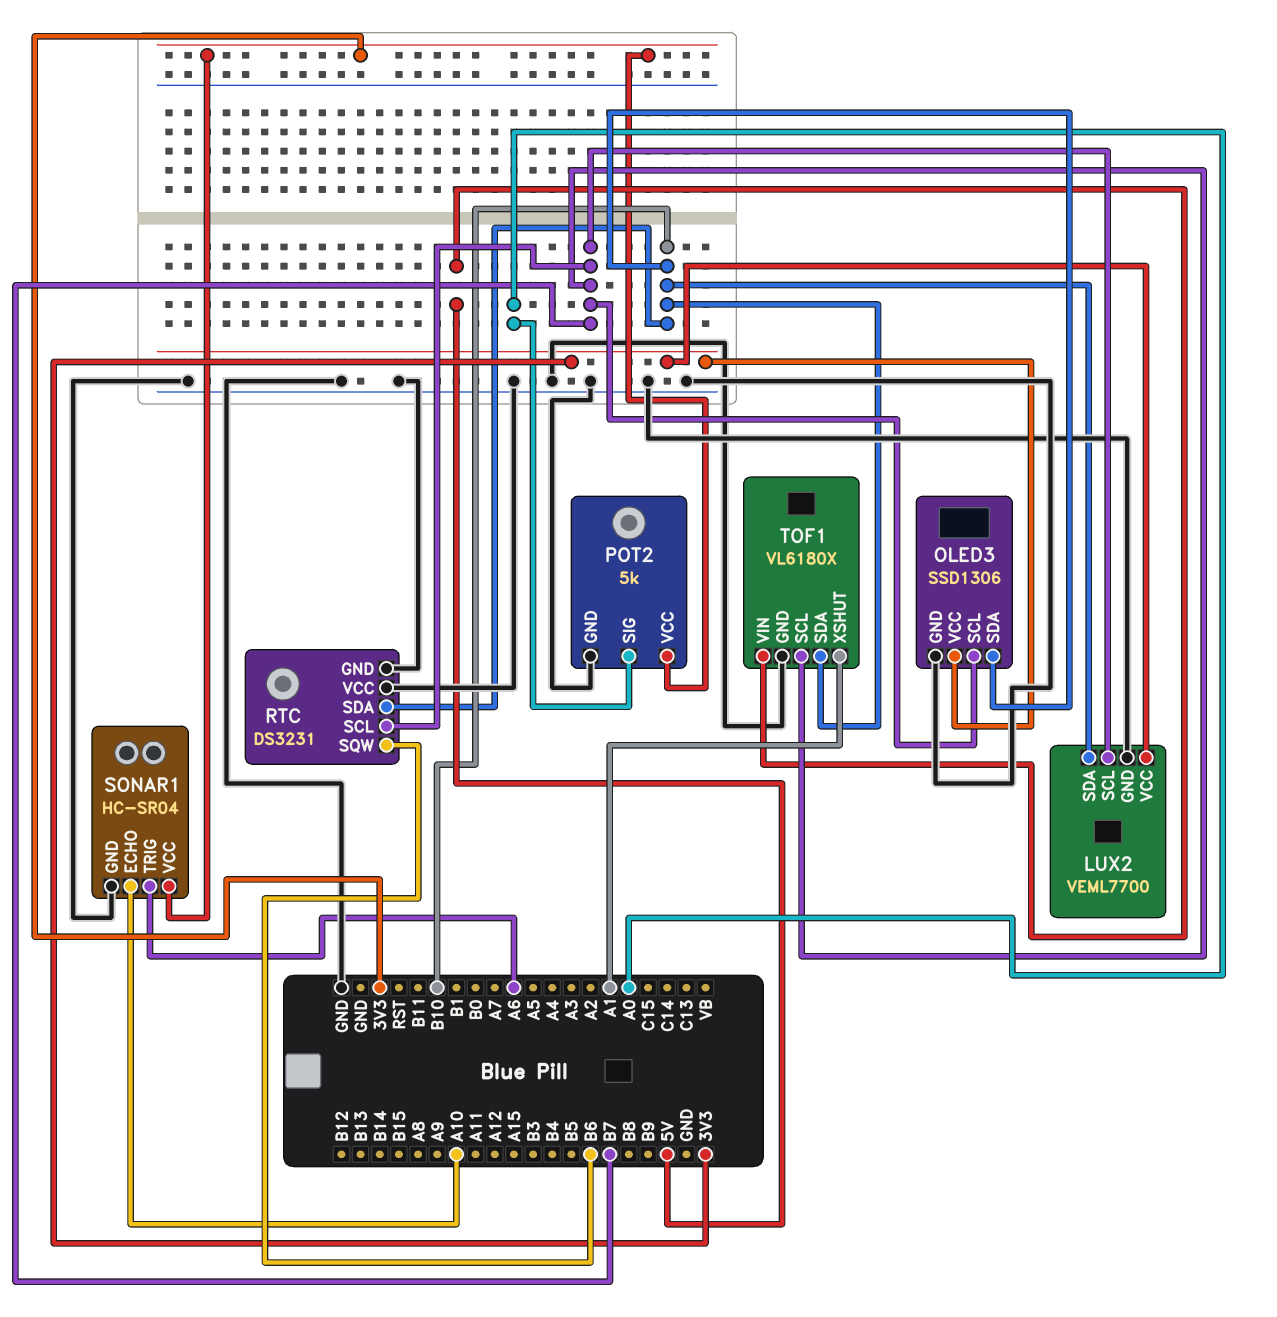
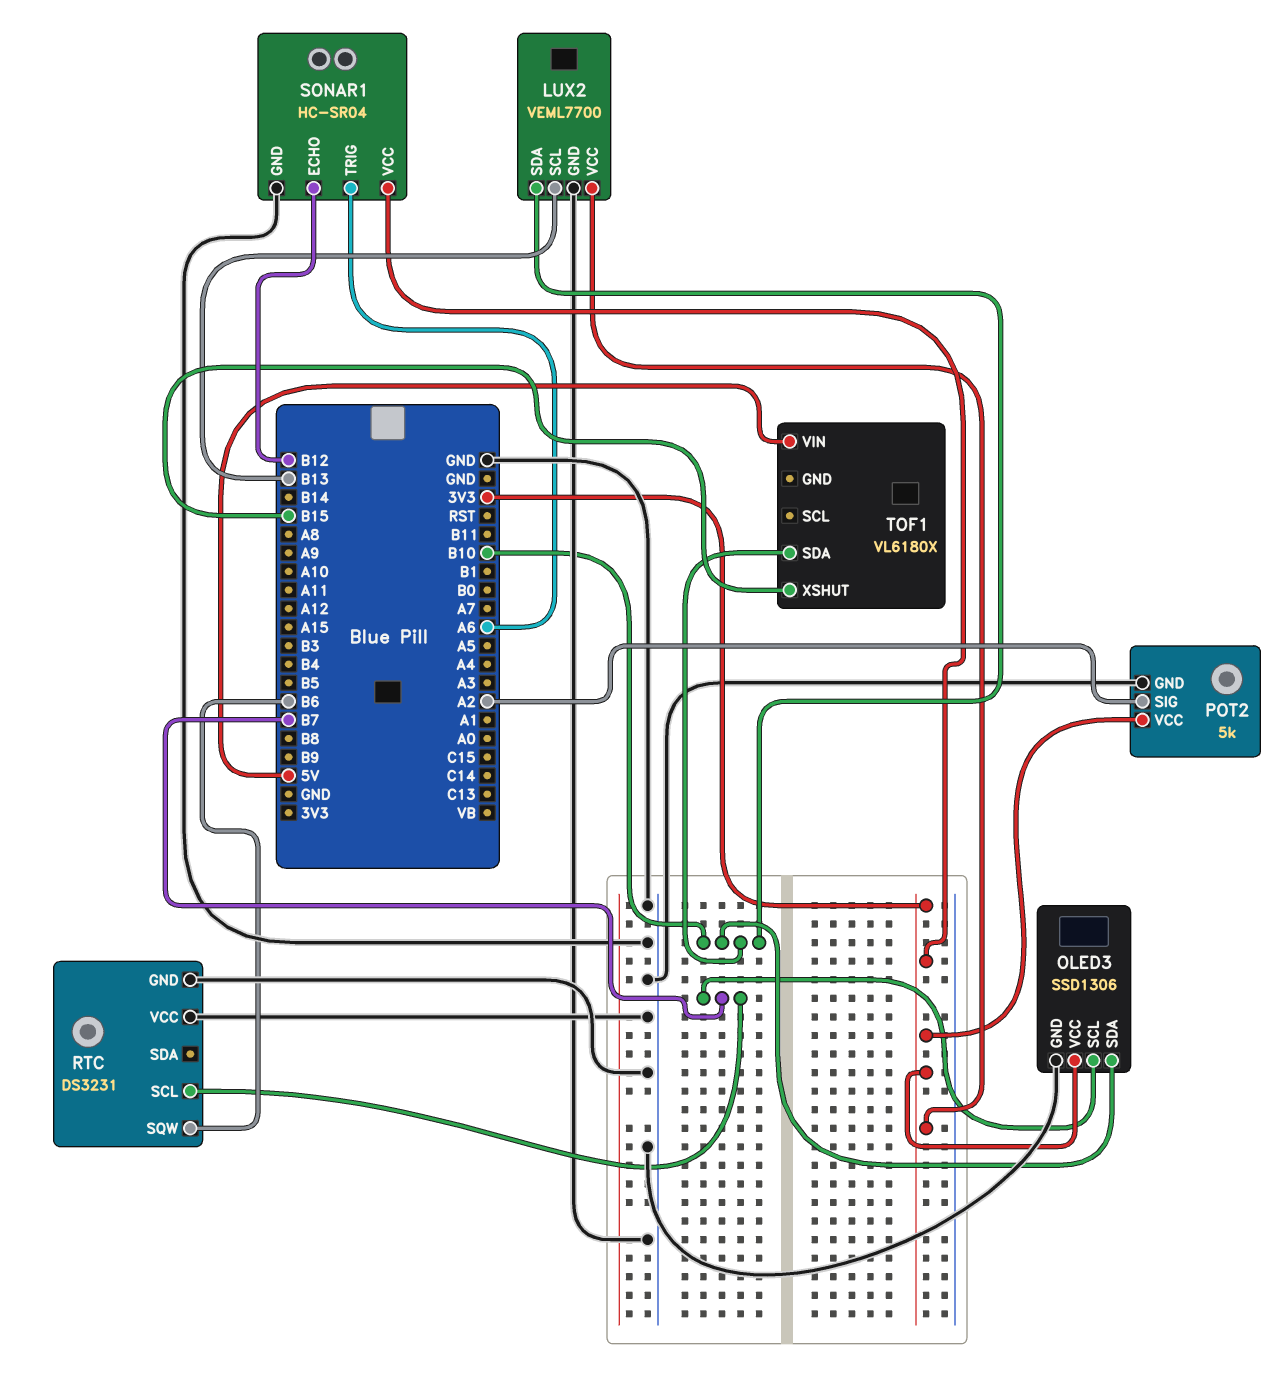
LUX2 pin SCL: B7 -> B13
POT2 pin SIG: A0 -> A2
RTC pin SDA: B10 -> none
SONAR1 pin ECHO: A10 -> B12
TOF1 pin GND: GND -> none
TOF1 pin SCL: B7 -> none
TOF1 pin XSHUT: A1 -> B15

